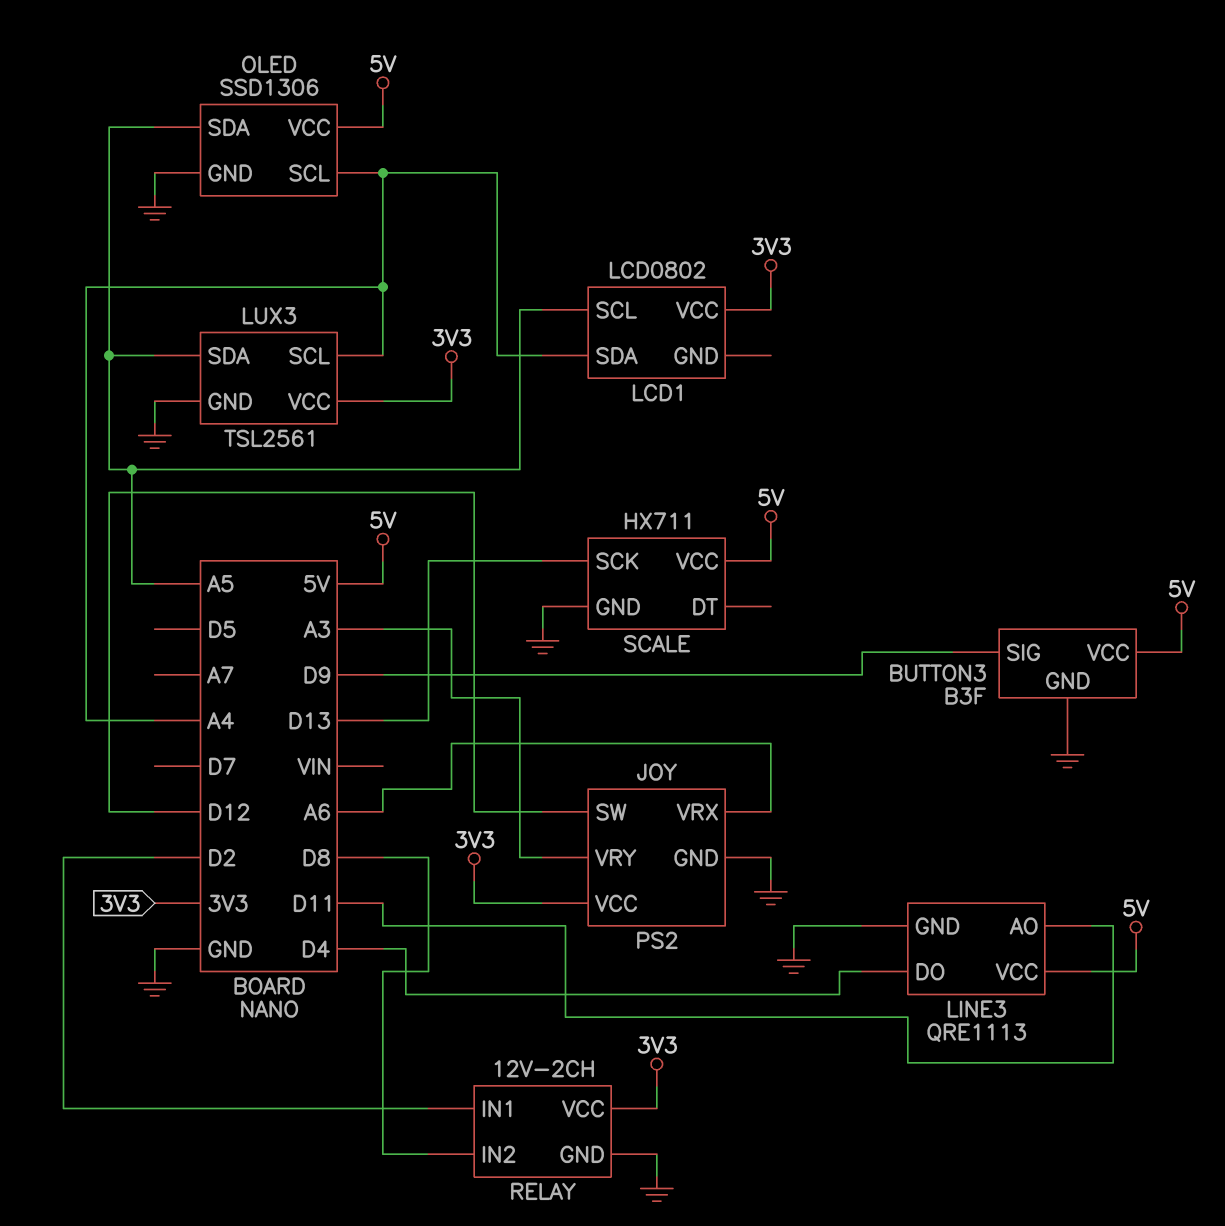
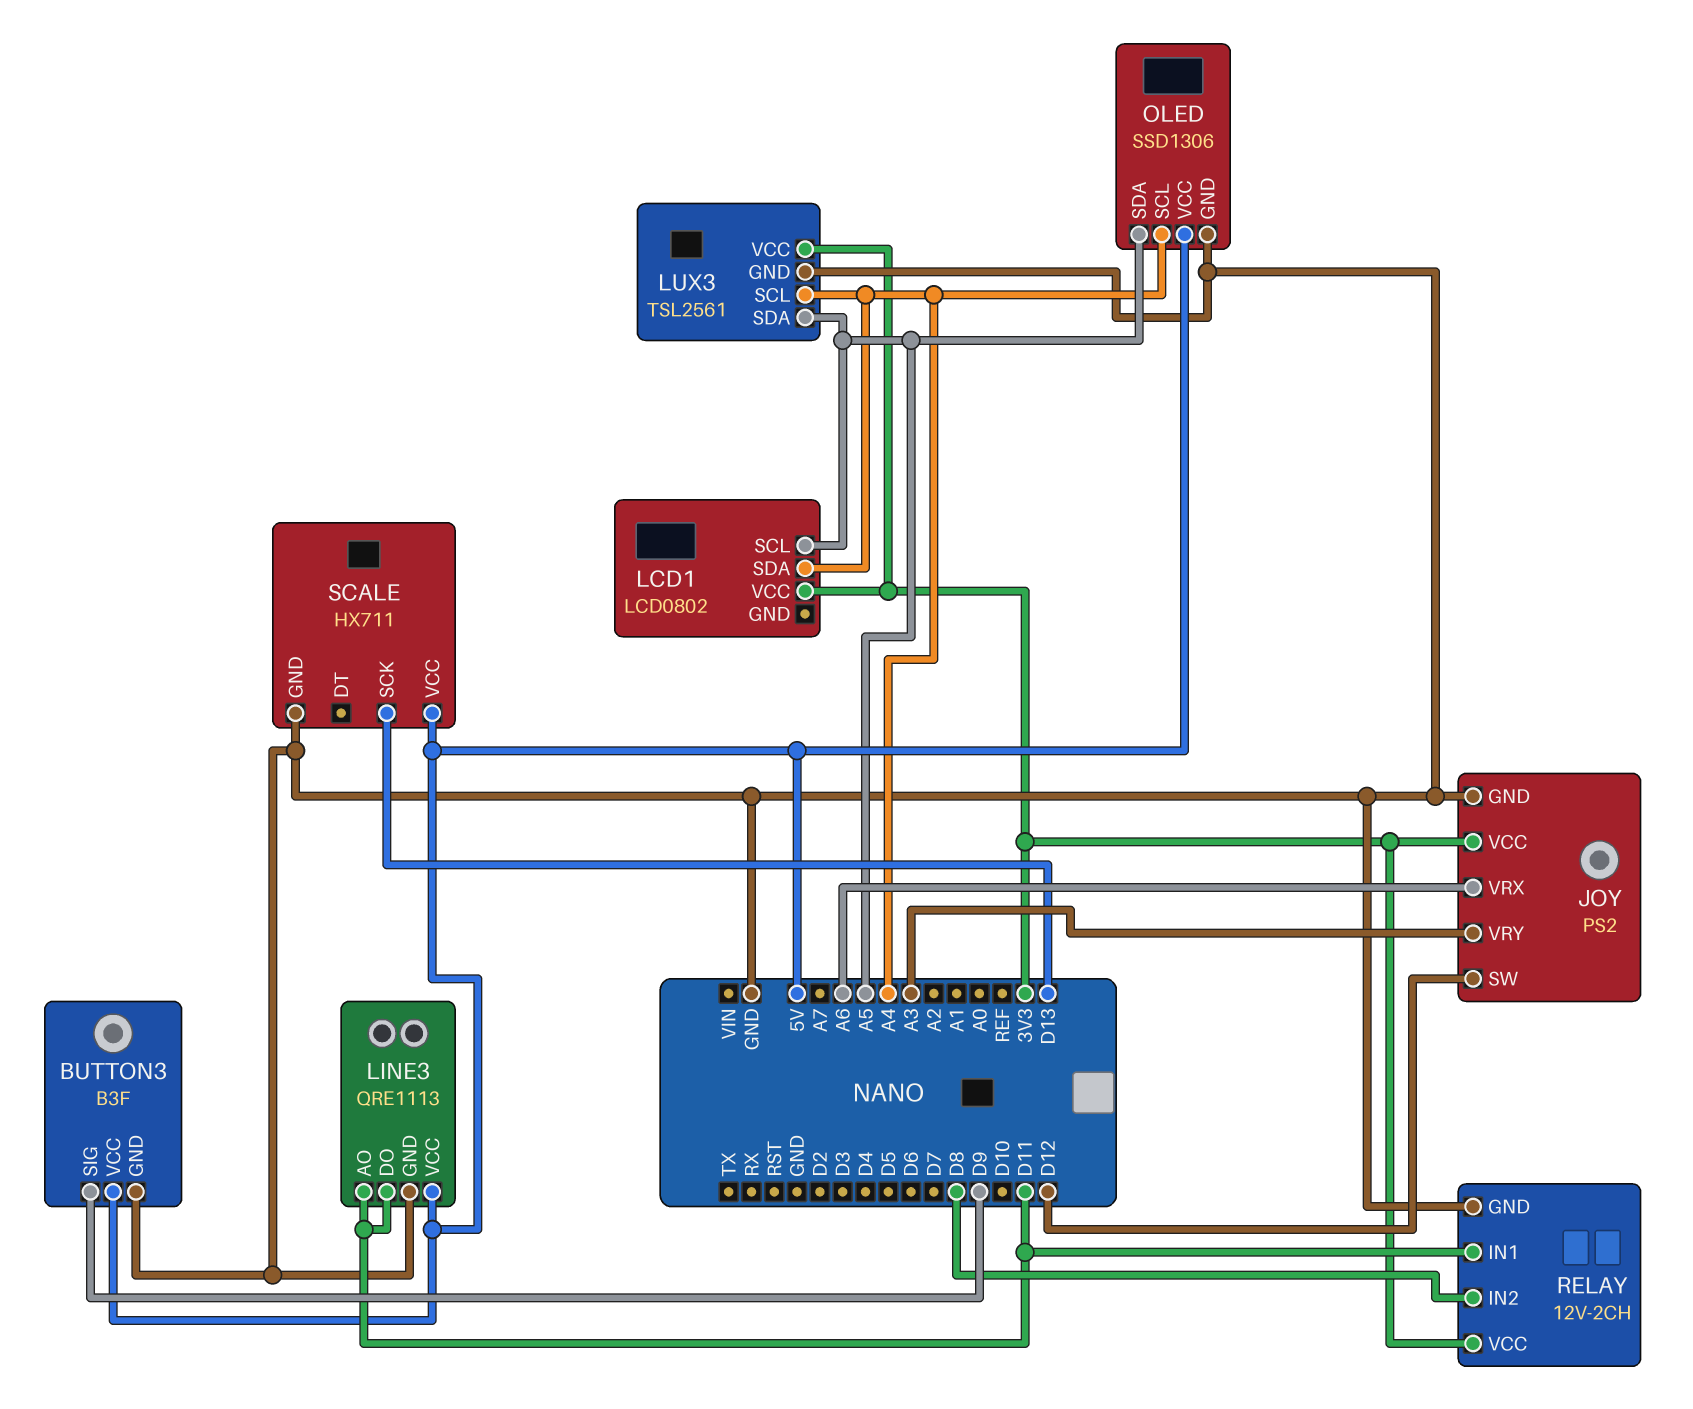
LINE3 pin DO: D4 -> D11
RELAY pin IN1: D2 -> D11

